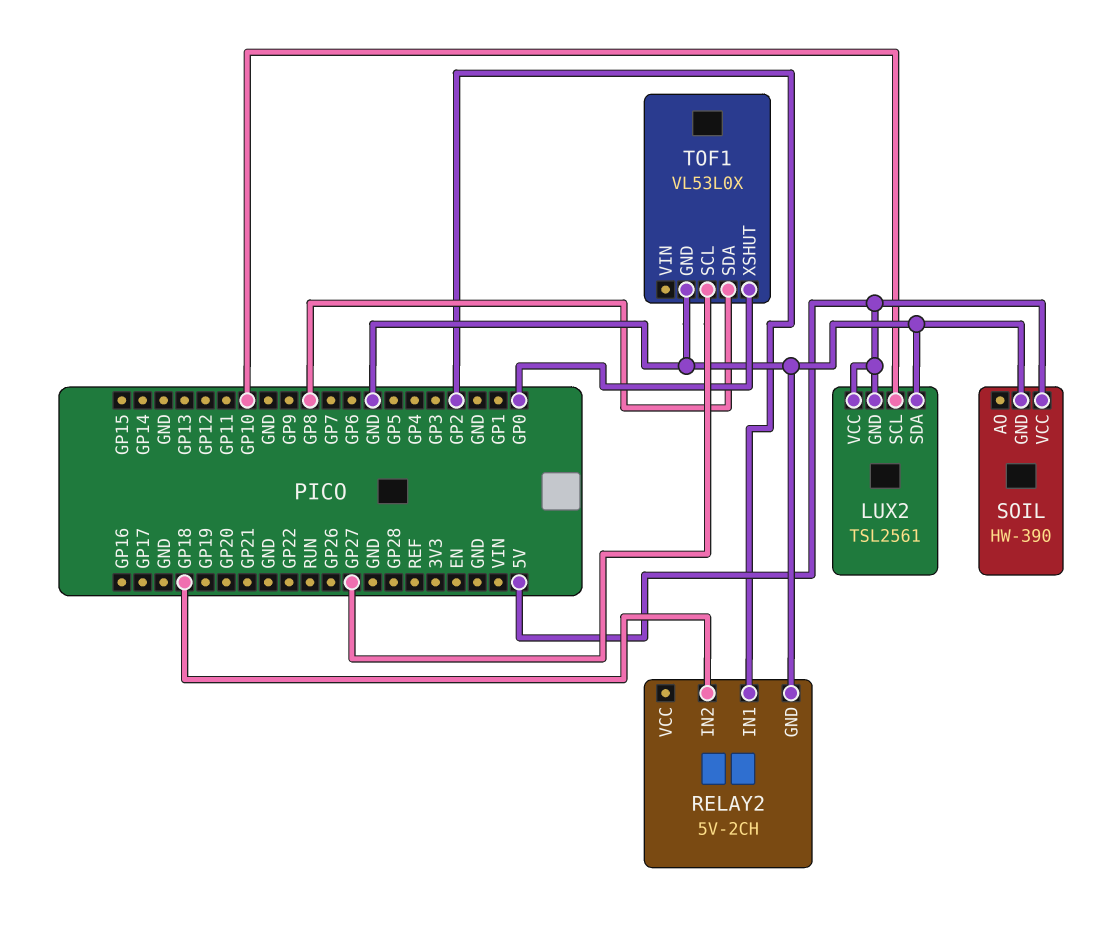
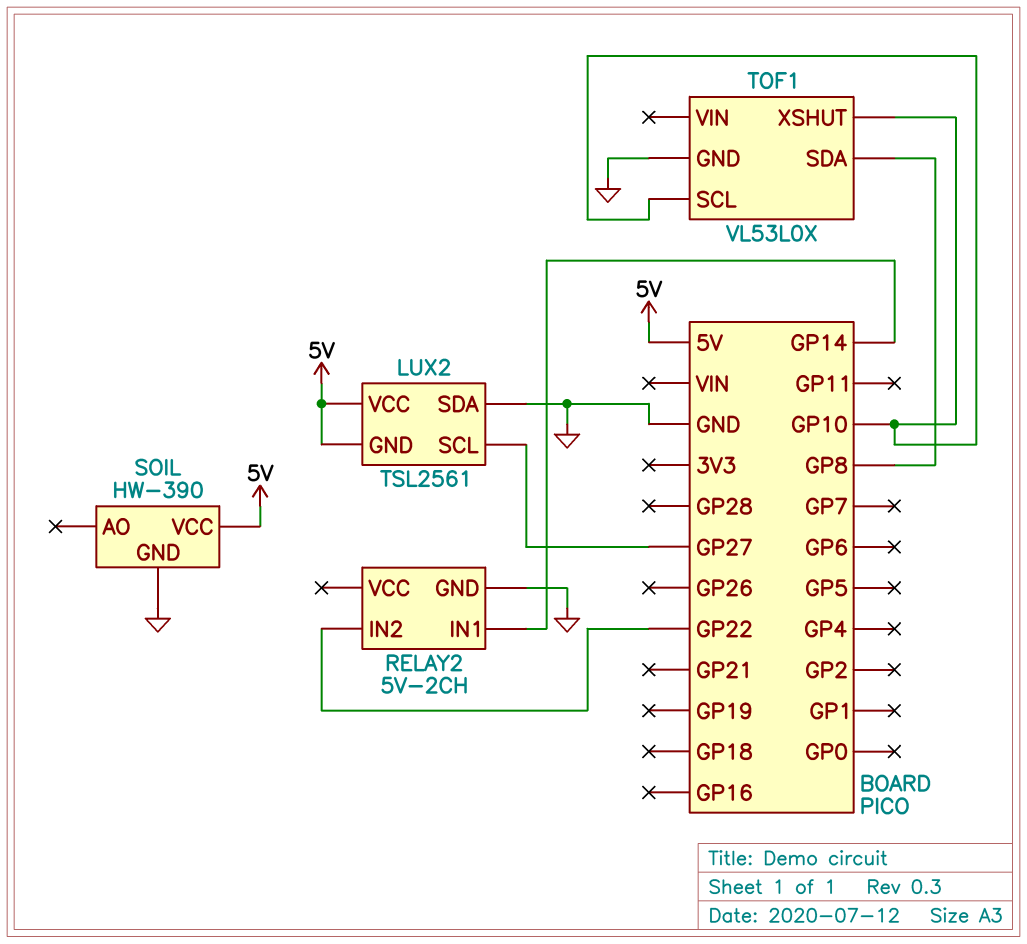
LUX2 pin SCL: GP10 -> GP27
RELAY2 pin IN1: GP2 -> GP14
RELAY2 pin IN2: GP18 -> GP22
TOF1 pin SCL: GP27 -> GP10
TOF1 pin XSHUT: GP0 -> GP10

